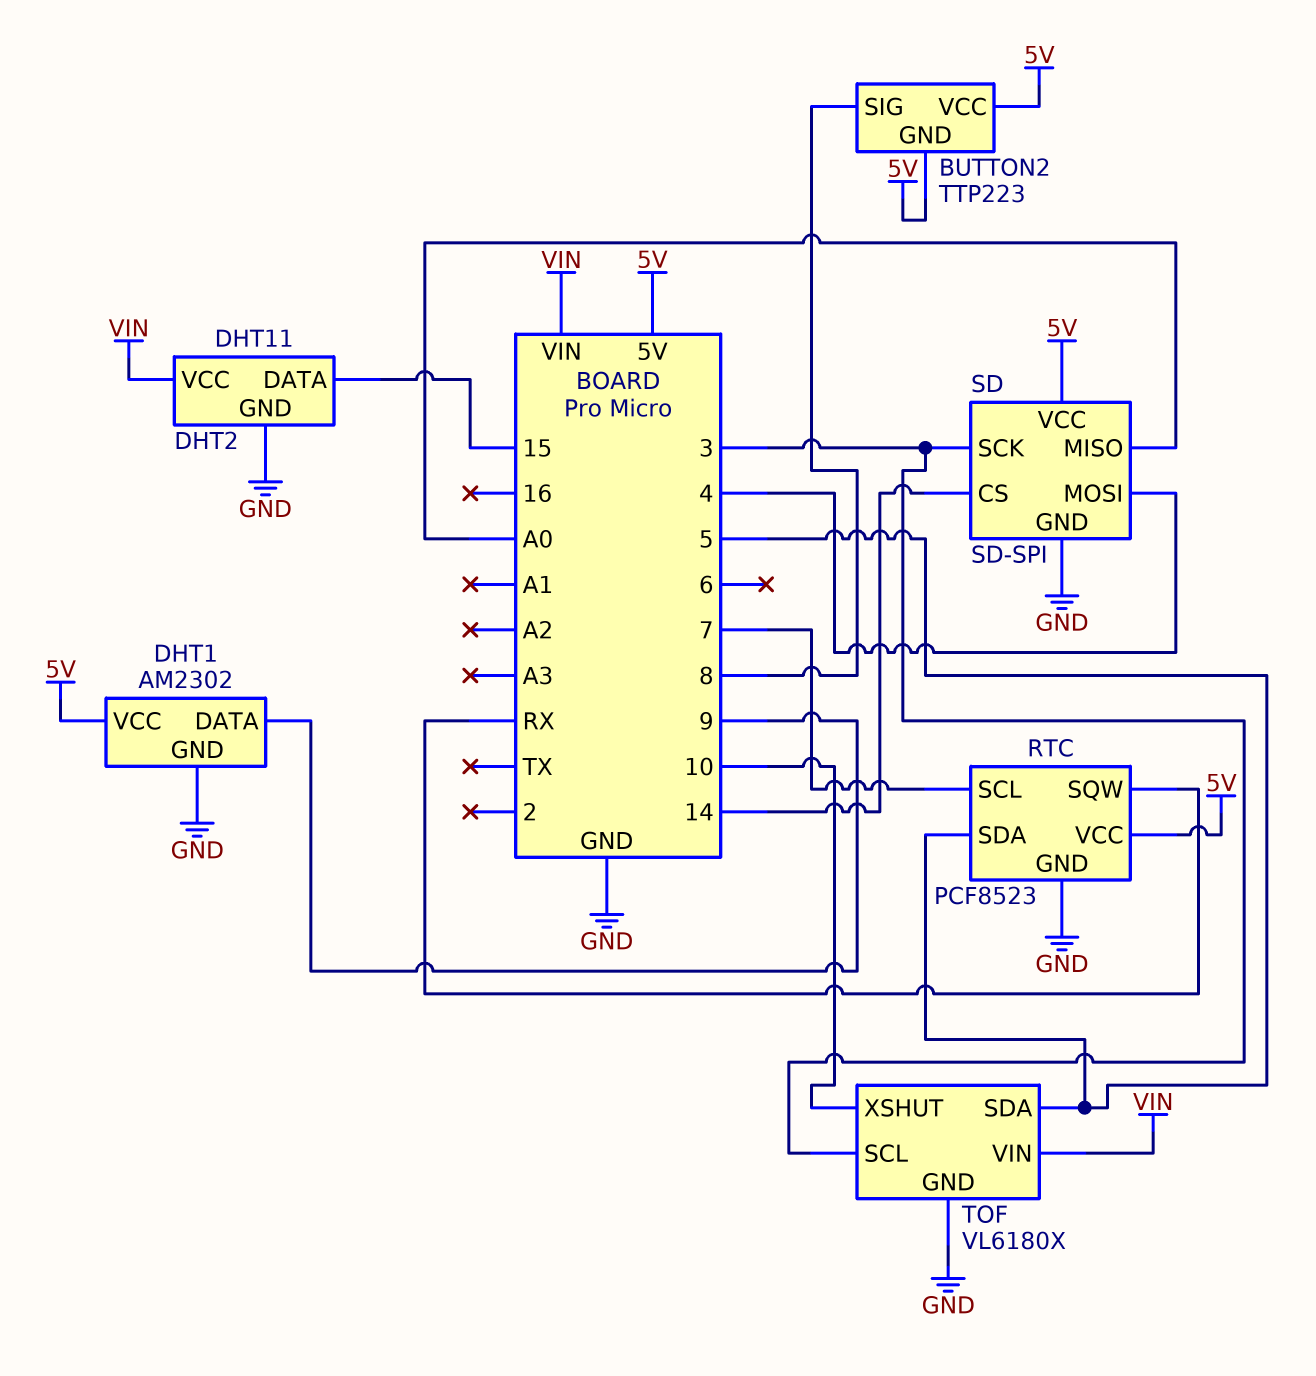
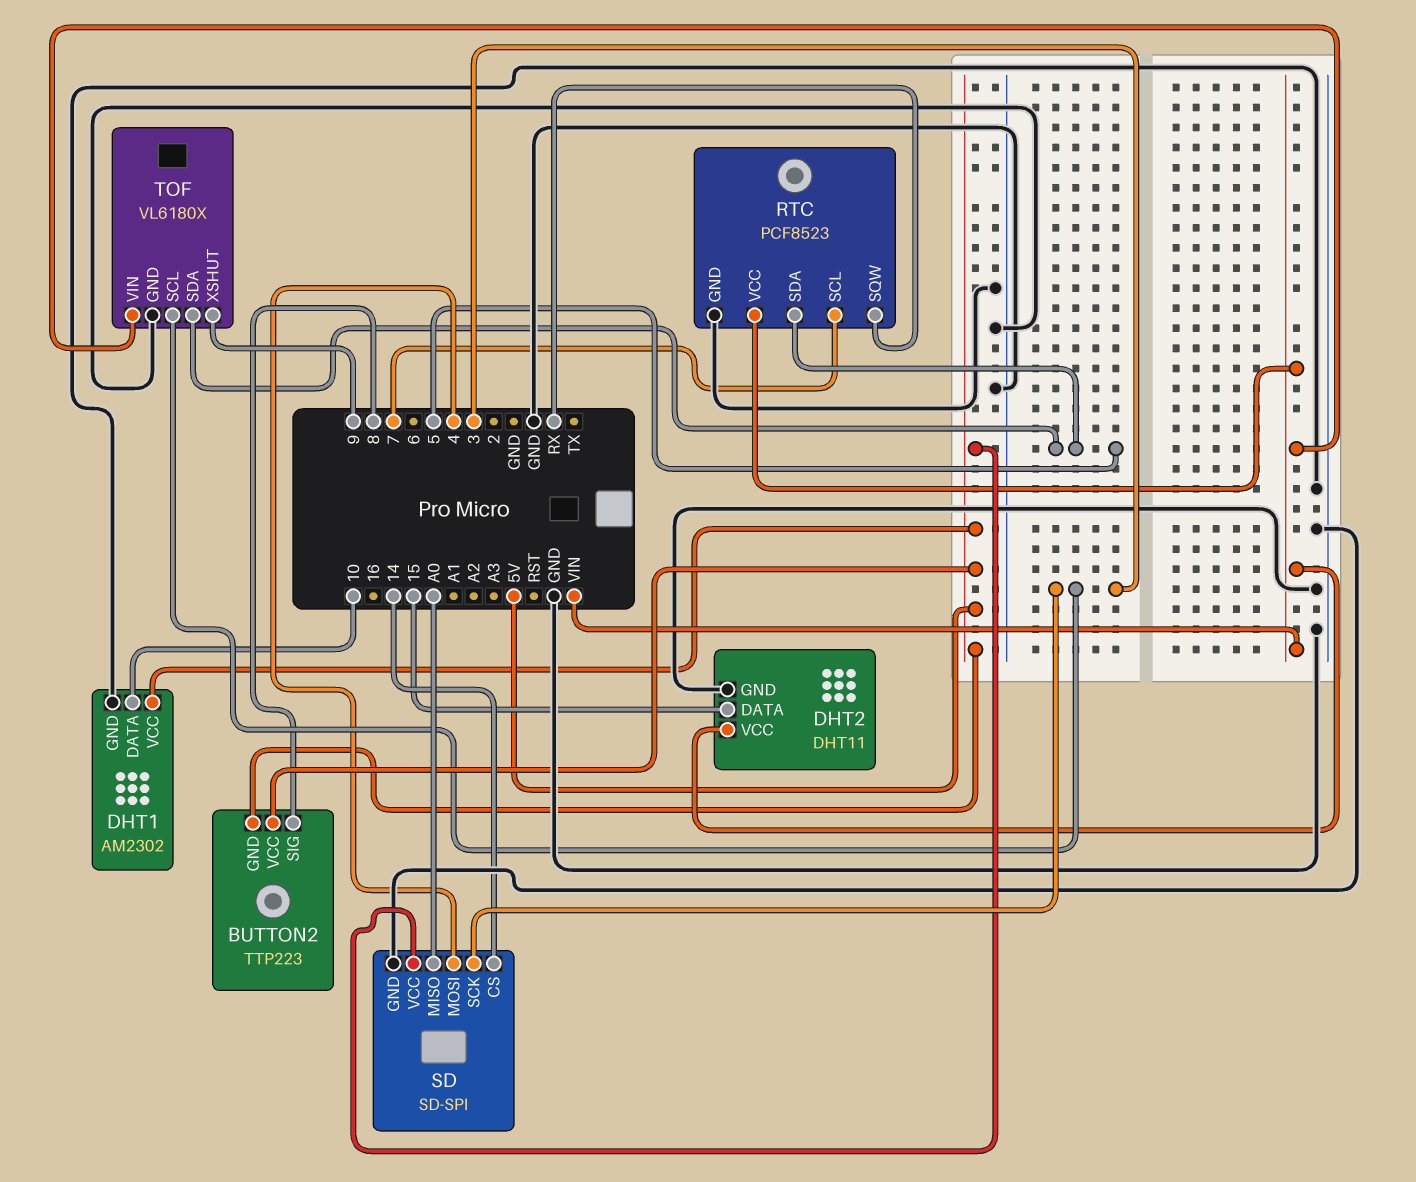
DHT1 pin DATA: 9 -> 10
RTC pin VCC: 5V -> VIN
TOF pin XSHUT: 10 -> 9

